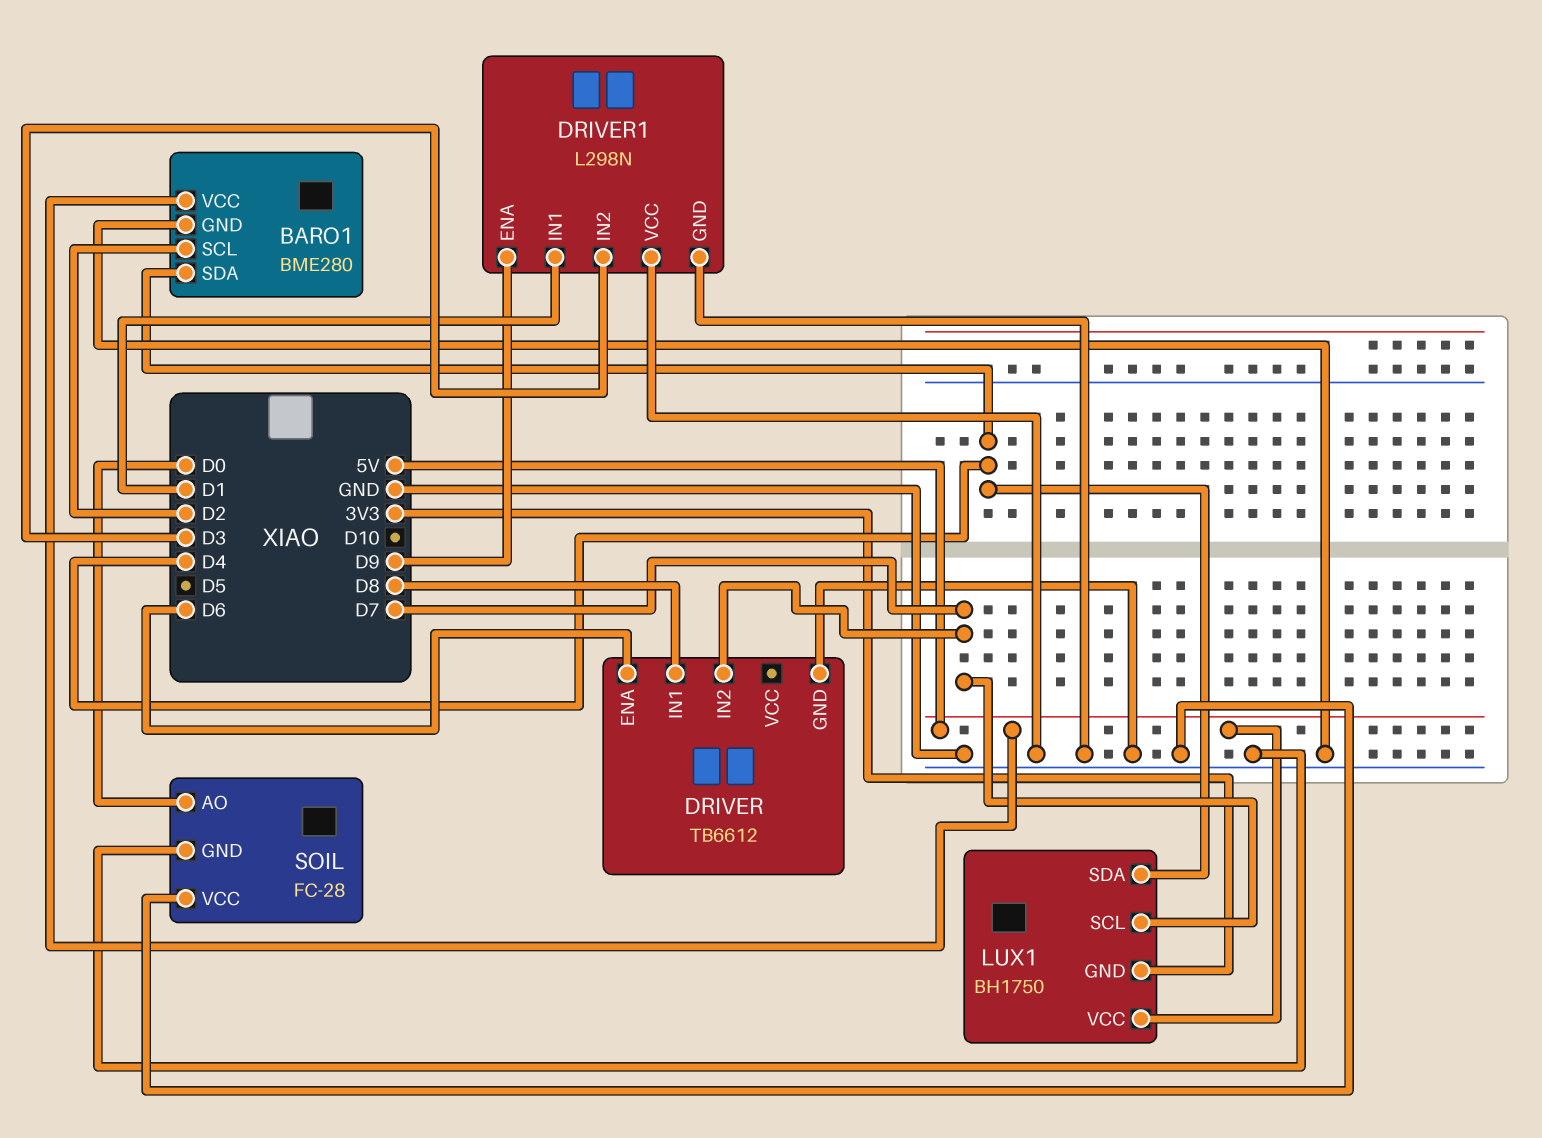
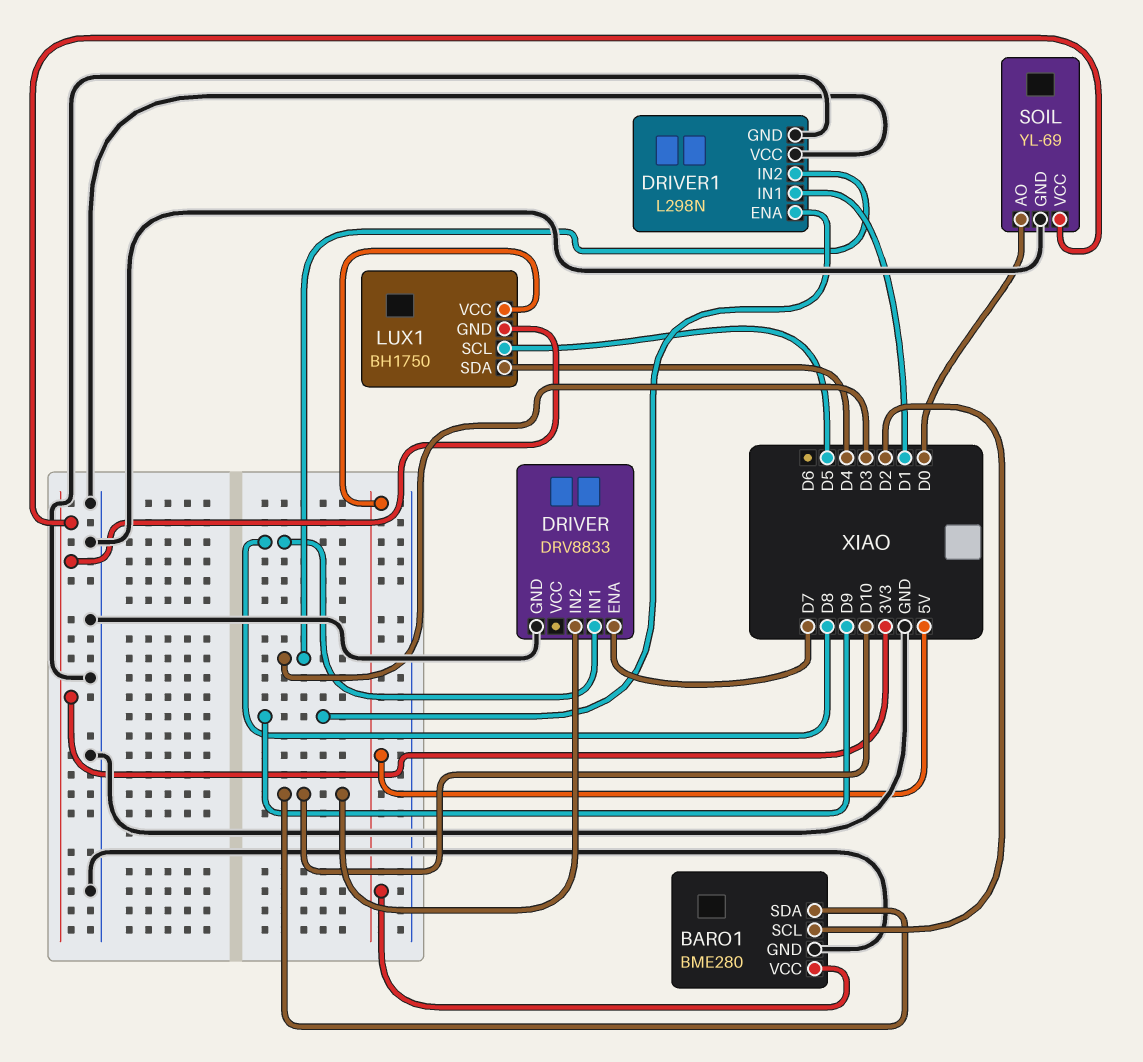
BARO1 pin SDA: D4 -> D10
DRIVER: TB6612 -> DRV8833
DRIVER pin ENA: D6 -> D7
DRIVER pin IN2: D7 -> D10
LUX1 pin SCL: D7 -> D5
SOIL: FC-28 -> YL-69
SOIL pin VCC: GND -> 3V3

